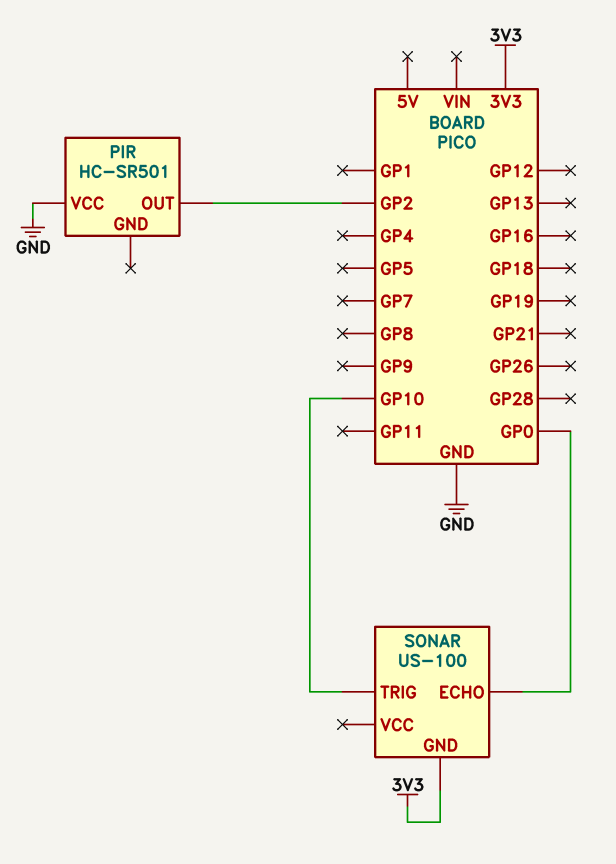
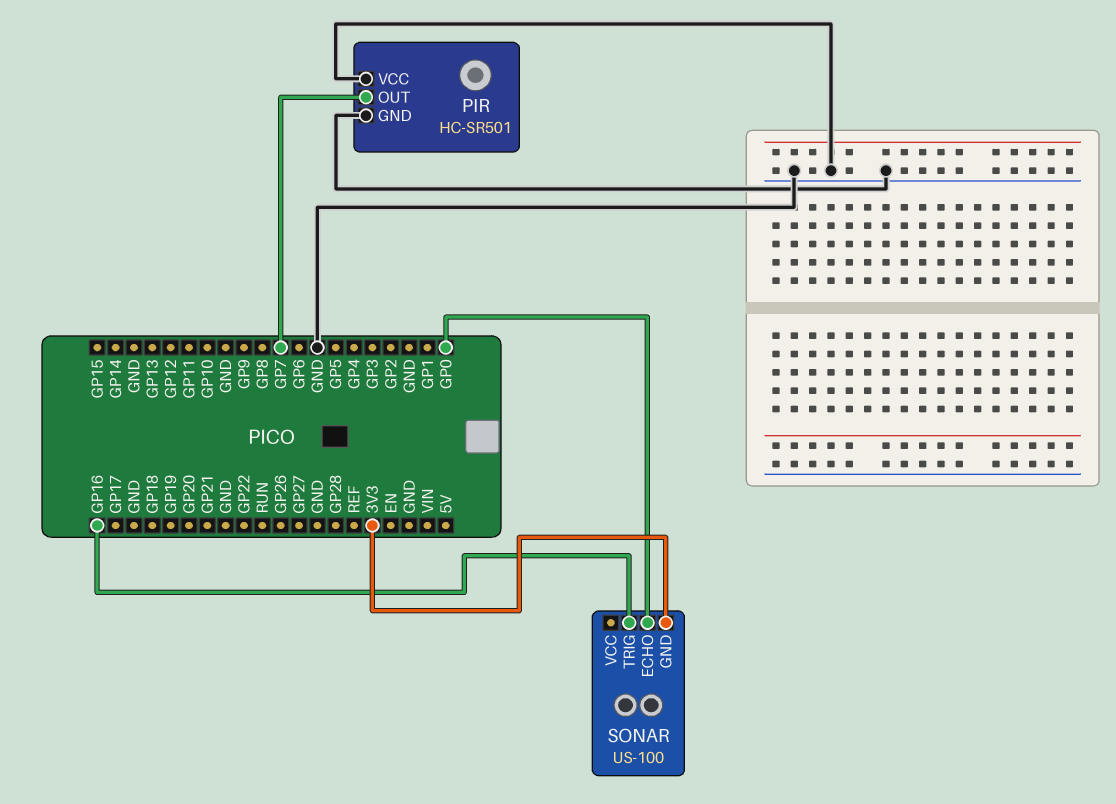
PIR pin GND: none -> GND
PIR pin OUT: GP2 -> GP7
SONAR pin TRIG: GP10 -> GP16

